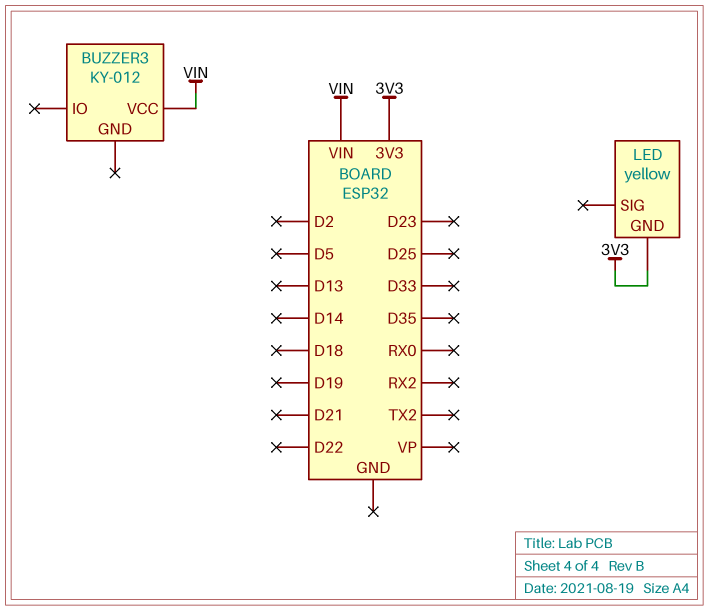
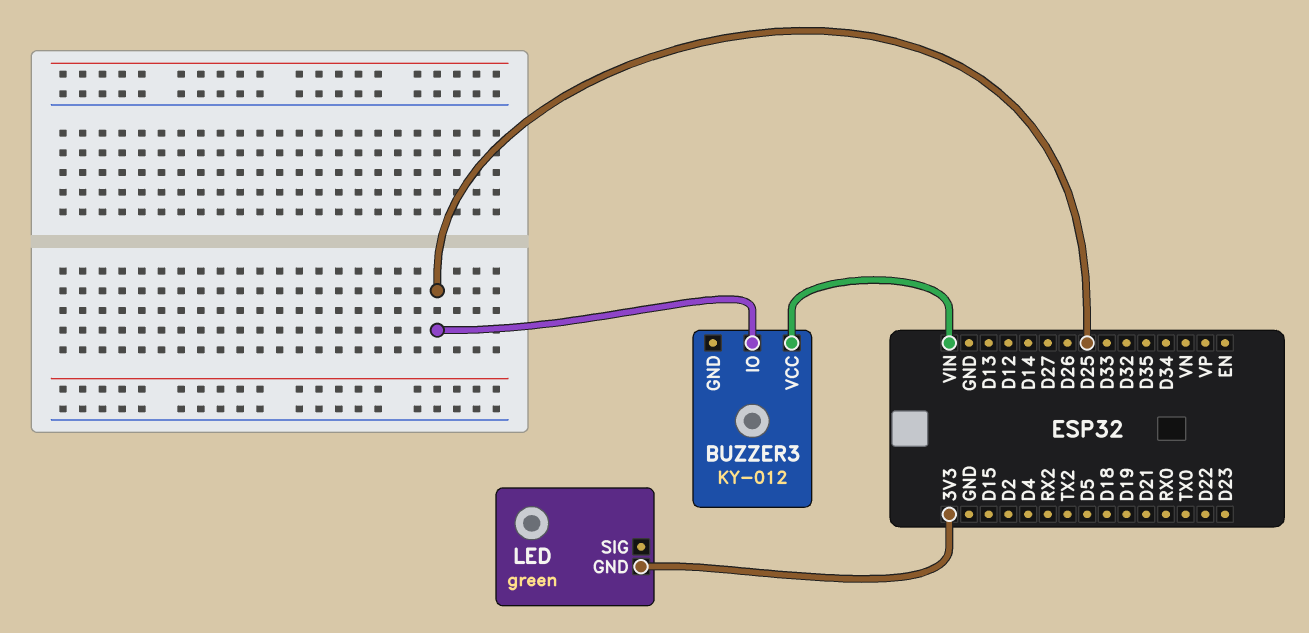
BUZZER3 pin IO: none -> D25
LED: yellow -> green

